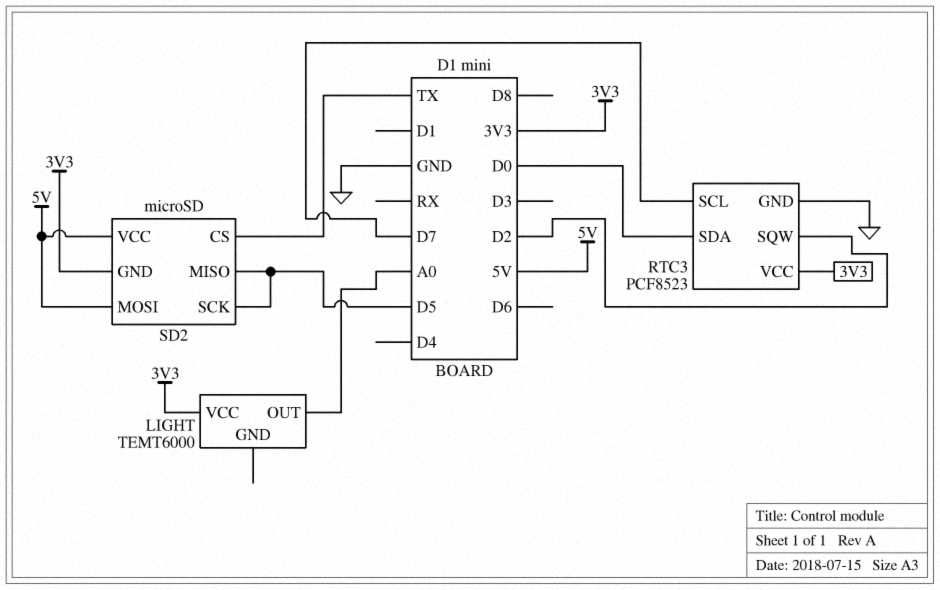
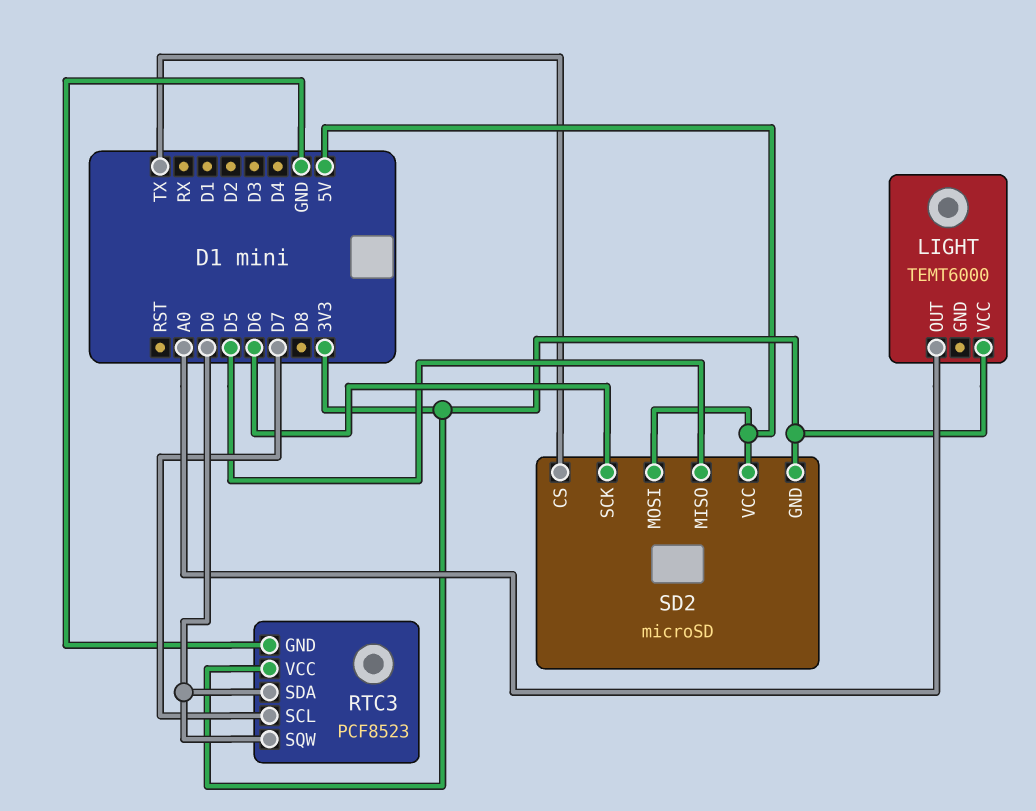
RTC3 pin SQW: D2 -> D0
SD2 pin SCK: D5 -> D6

